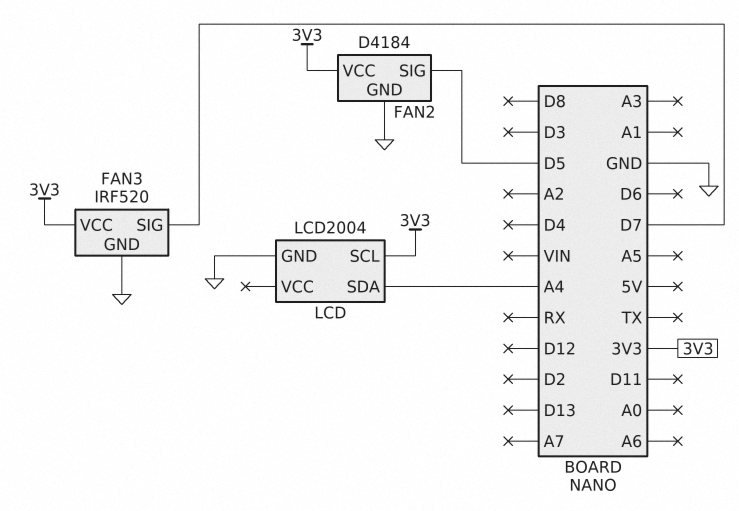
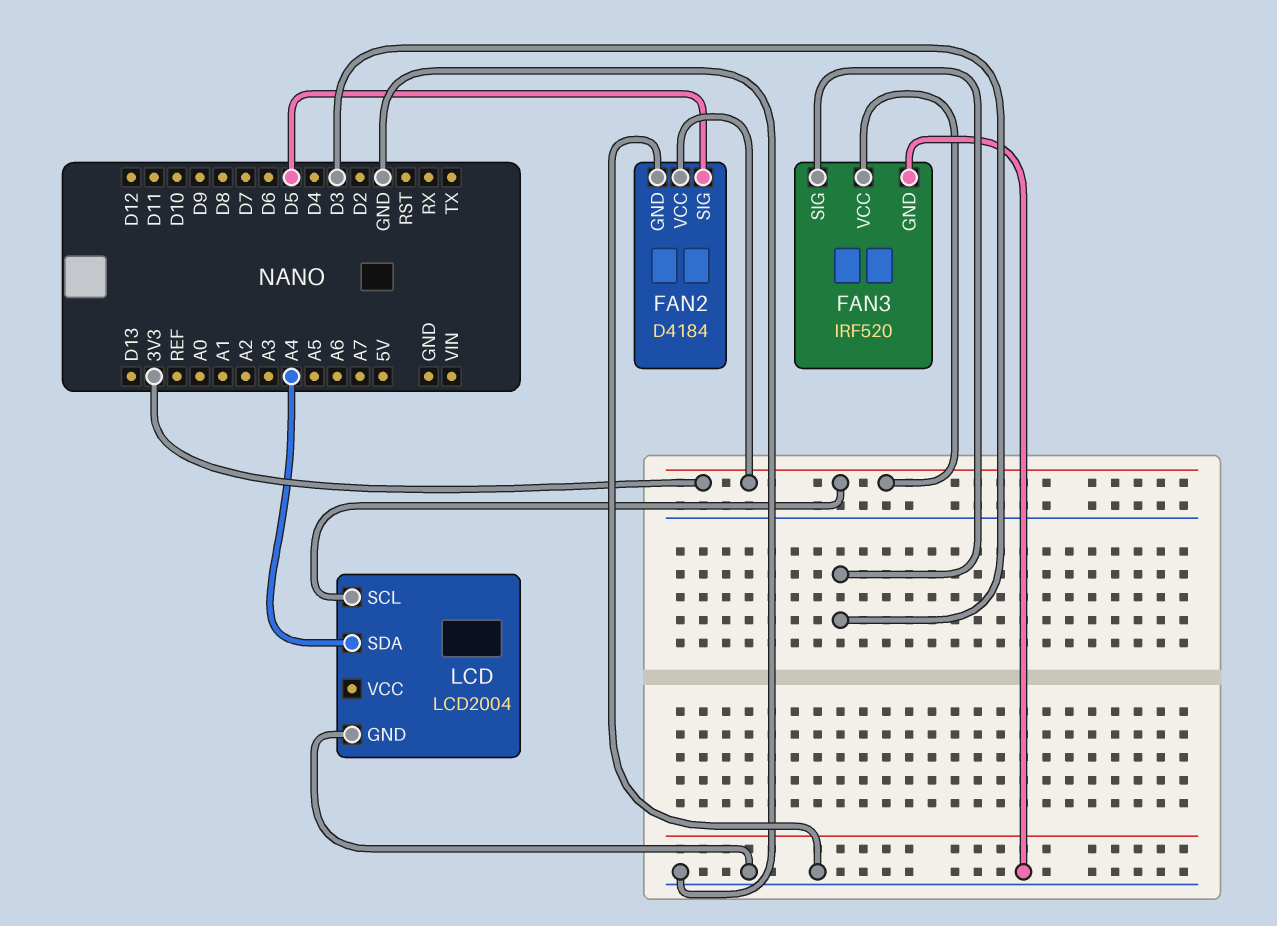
FAN3 pin SIG: D7 -> D3

